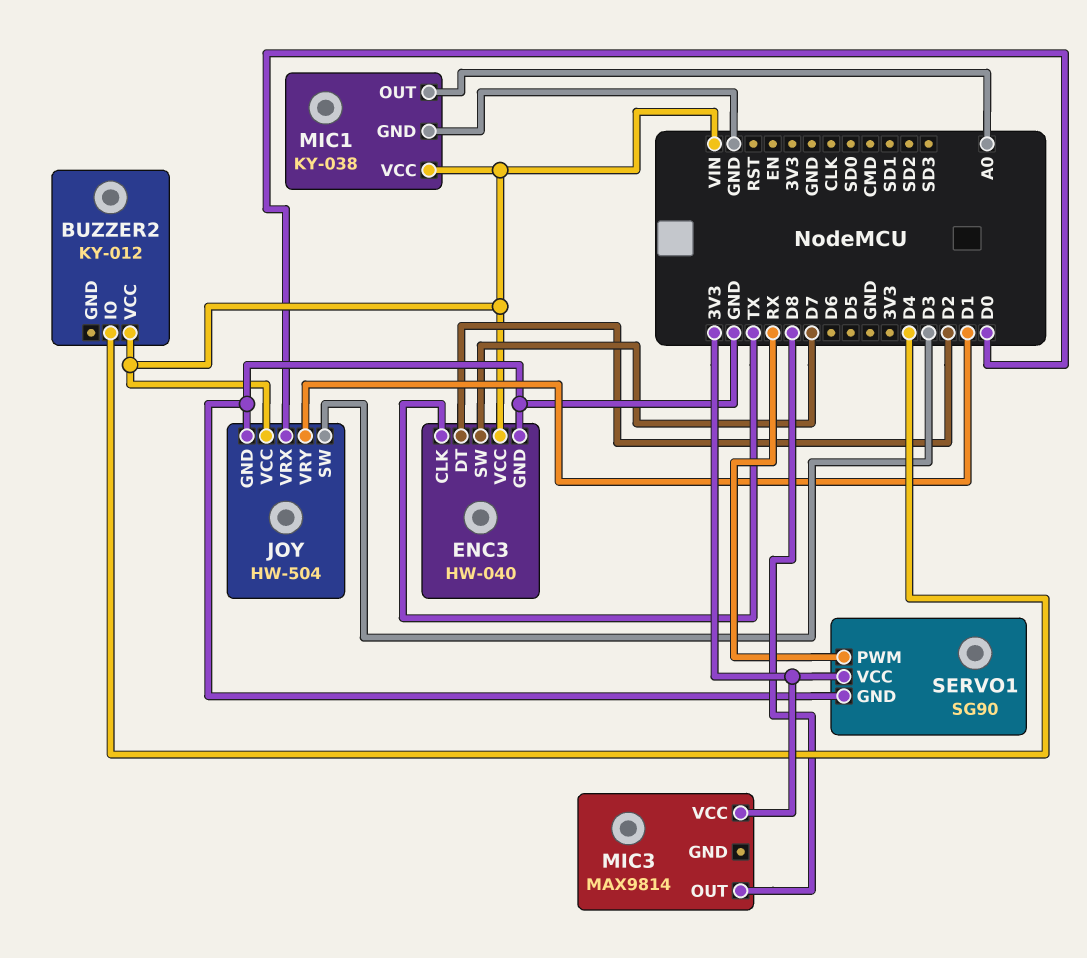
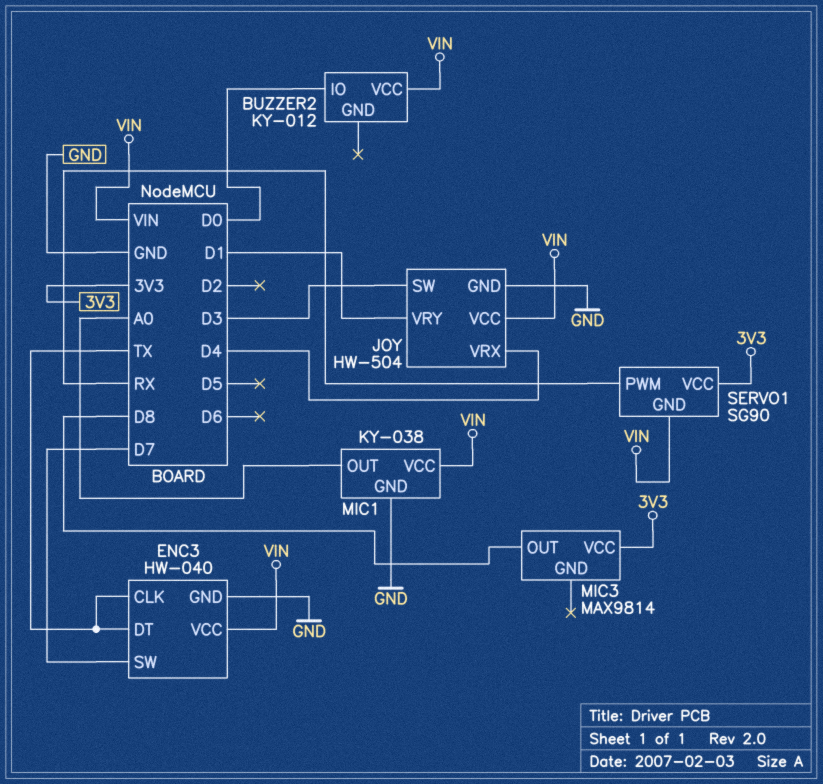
BUZZER2 pin IO: D4 -> D0
ENC3 pin DT: D2 -> TX
JOY pin VRX: D0 -> D4
SERVO1 pin GND: GND -> VIN

